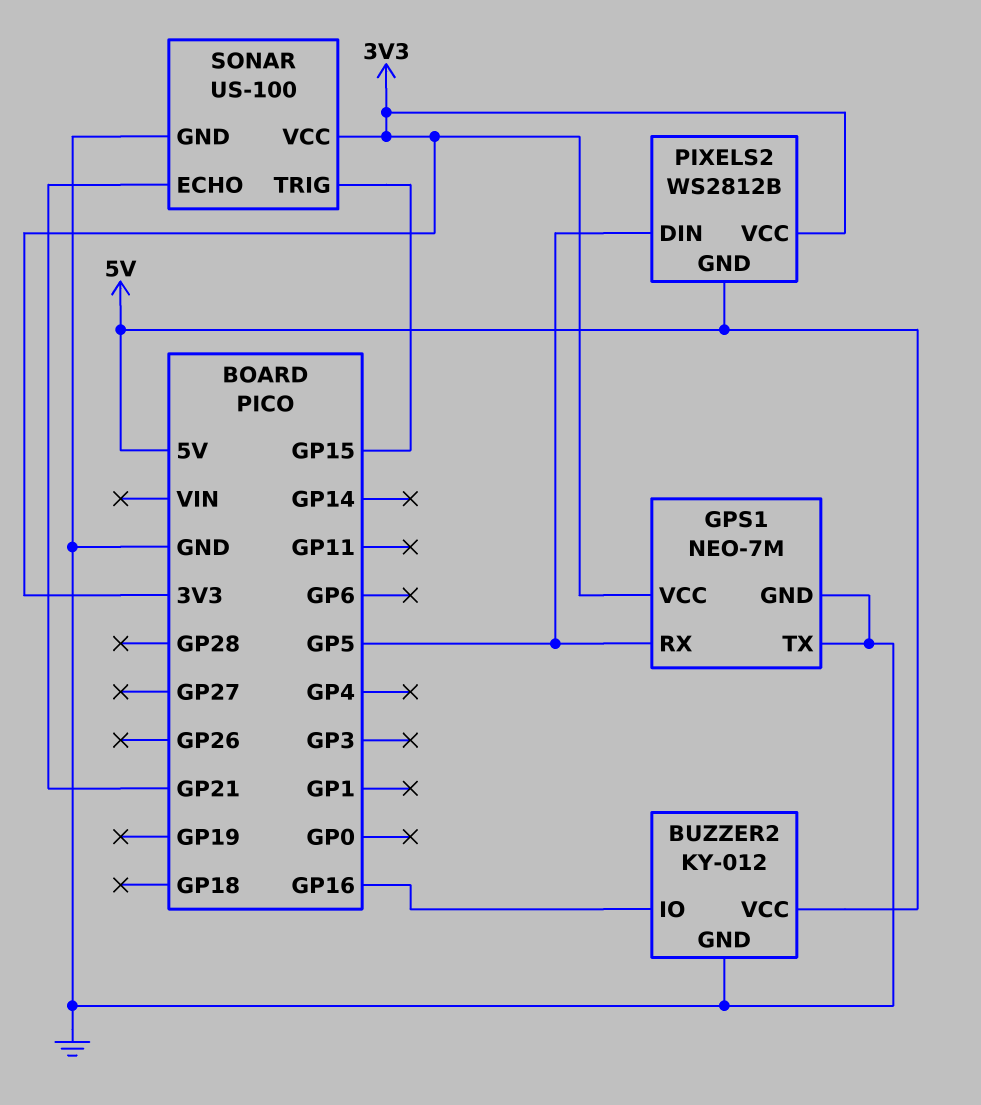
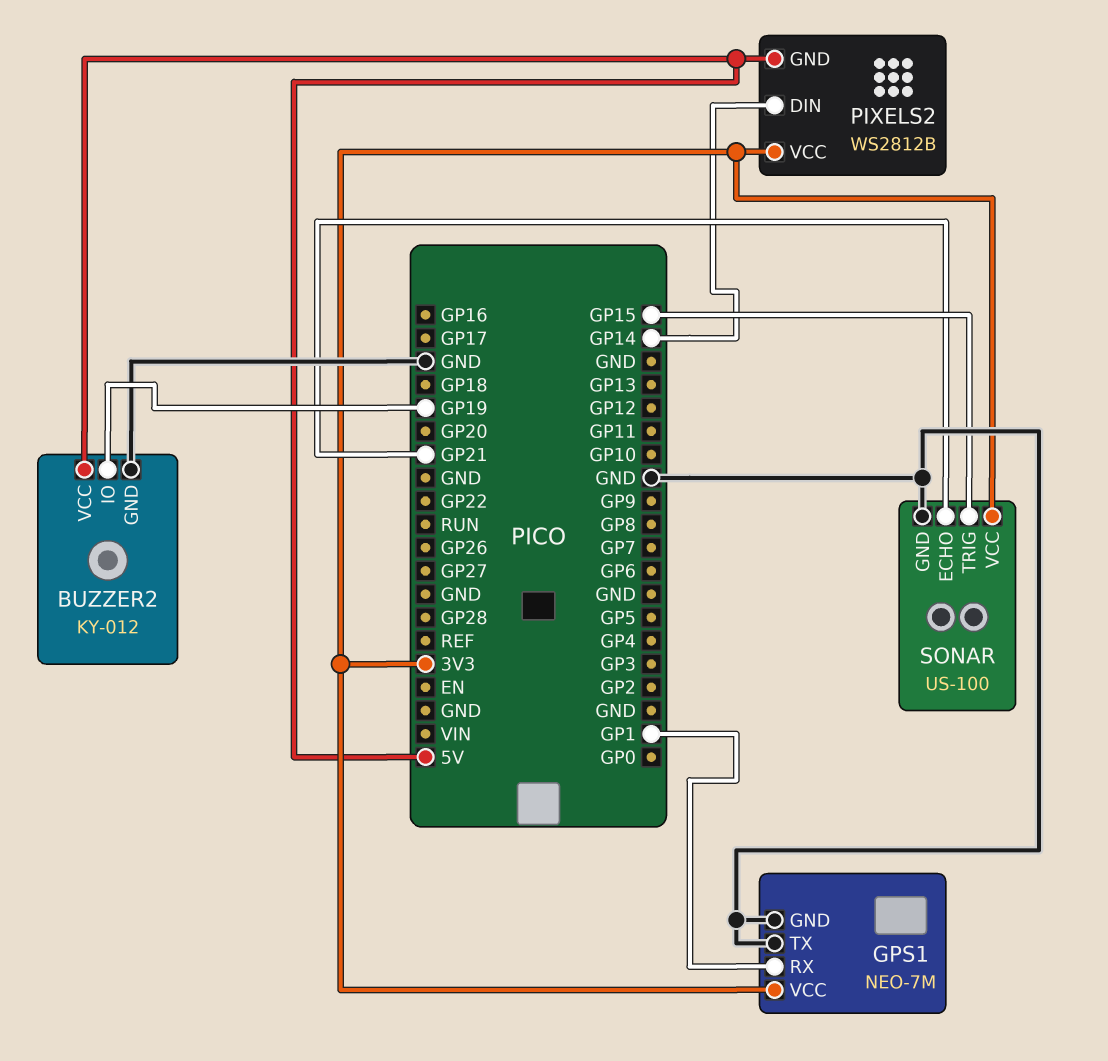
BUZZER2 pin IO: GP16 -> GP19
GPS1 pin RX: GP5 -> GP1
PIXELS2 pin DIN: GP5 -> GP14

